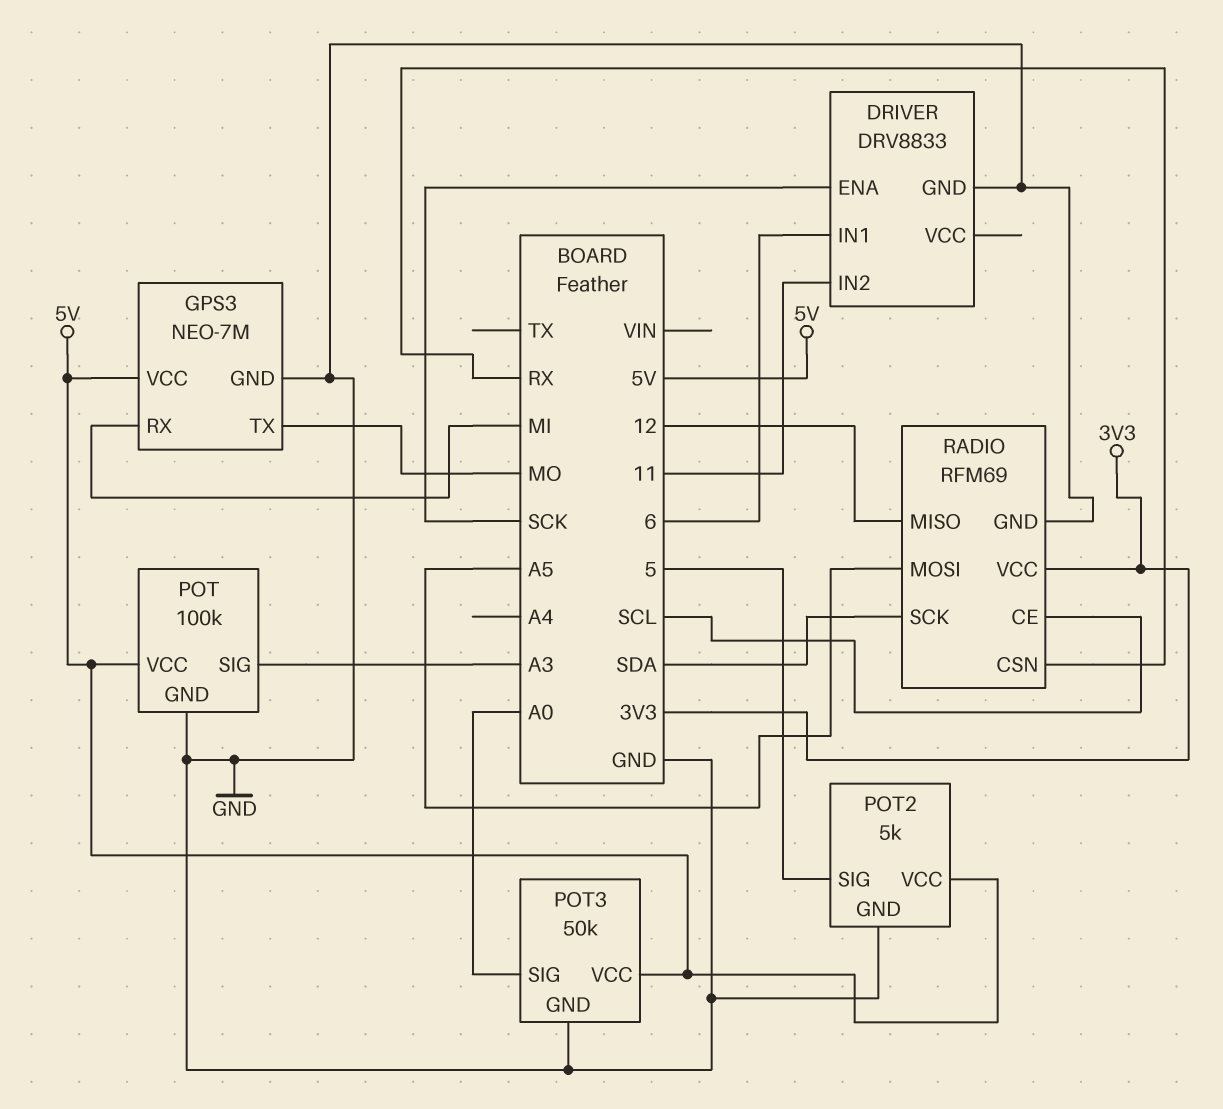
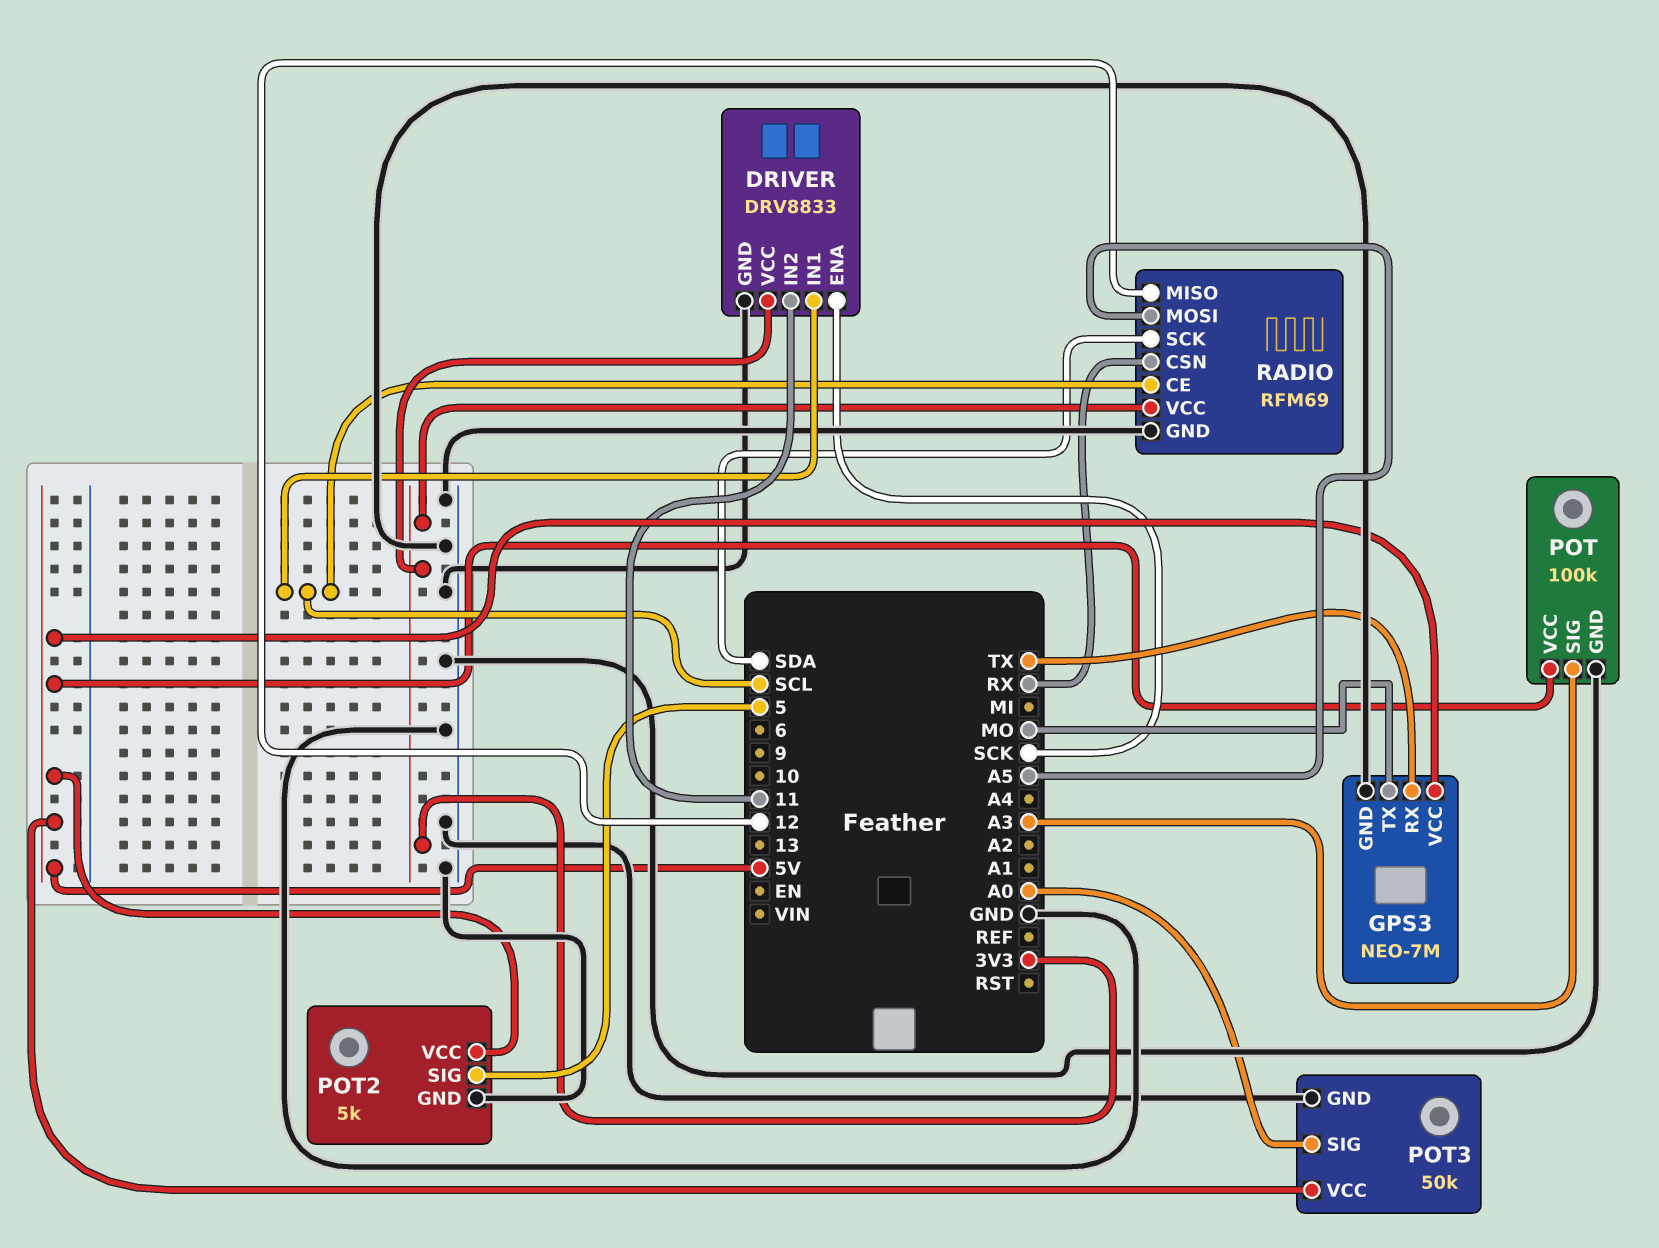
DRIVER pin IN1: 6 -> SCL
DRIVER pin VCC: none -> 3V3
GPS3 pin RX: MI -> TX

